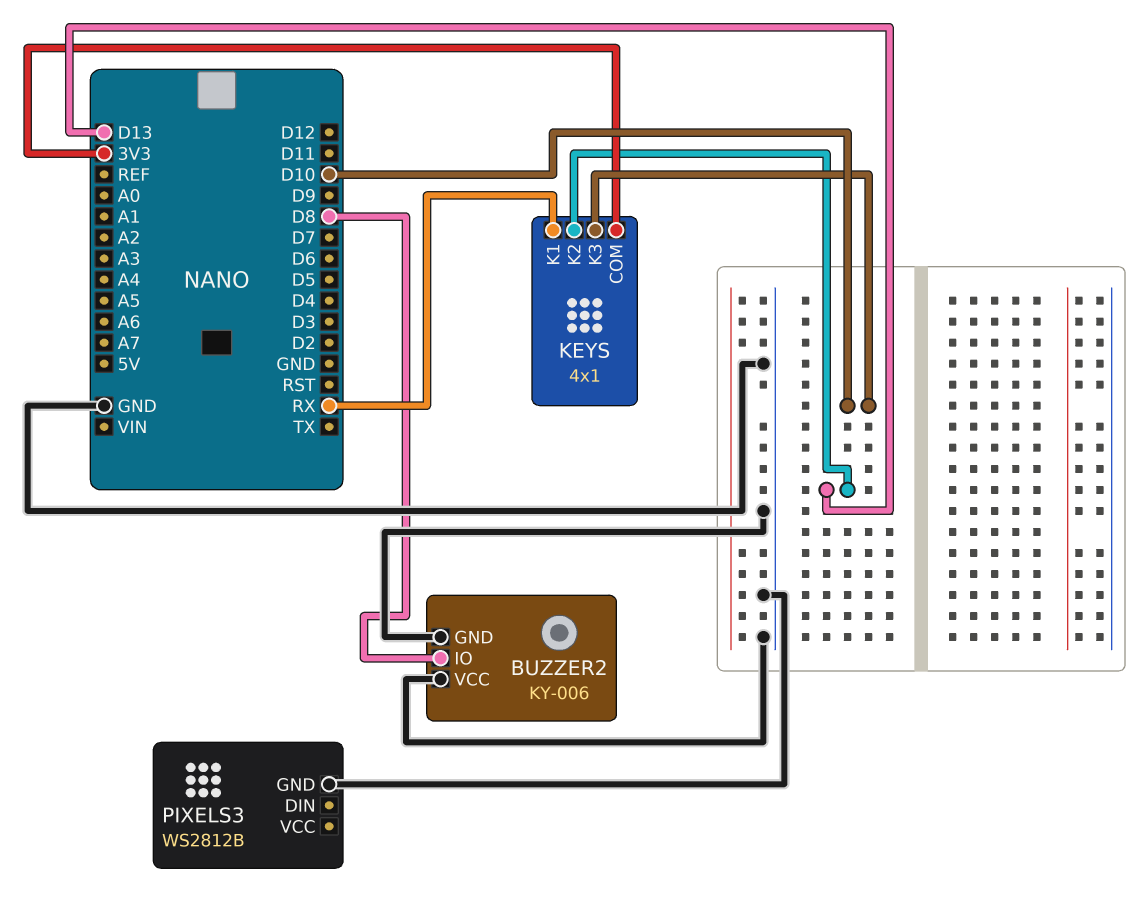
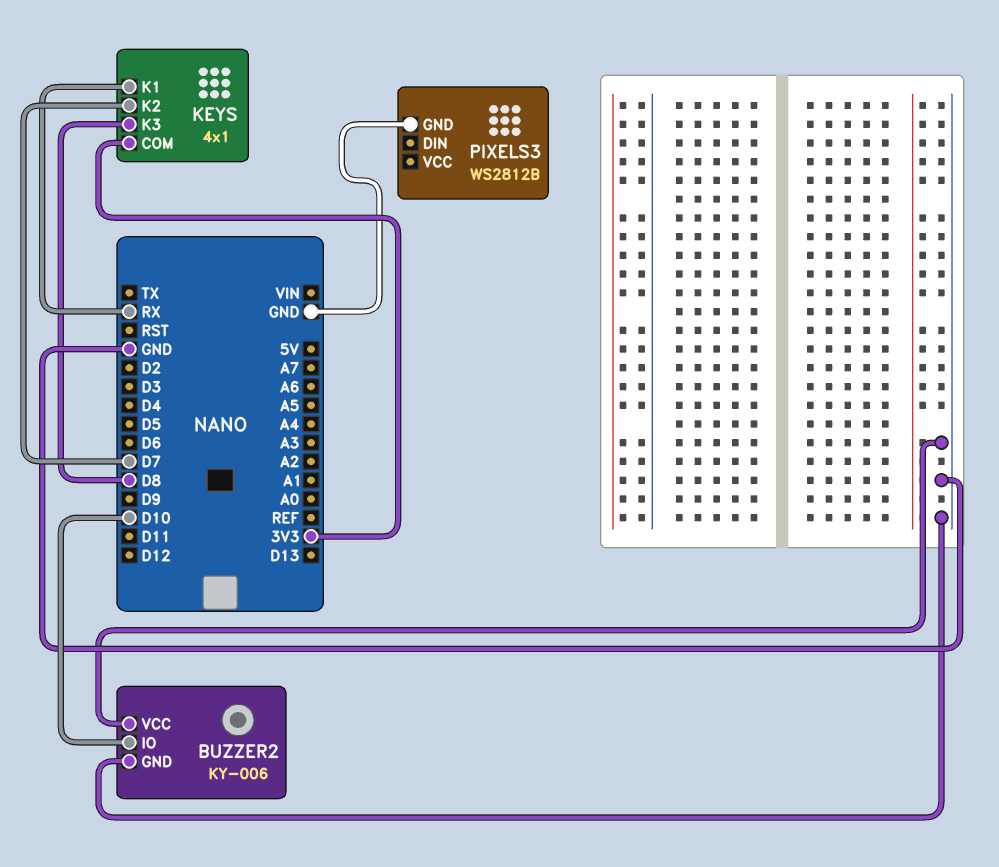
BUZZER2 pin IO: D8 -> D10
KEYS pin K2: D13 -> D7
KEYS pin K3: D10 -> D8

